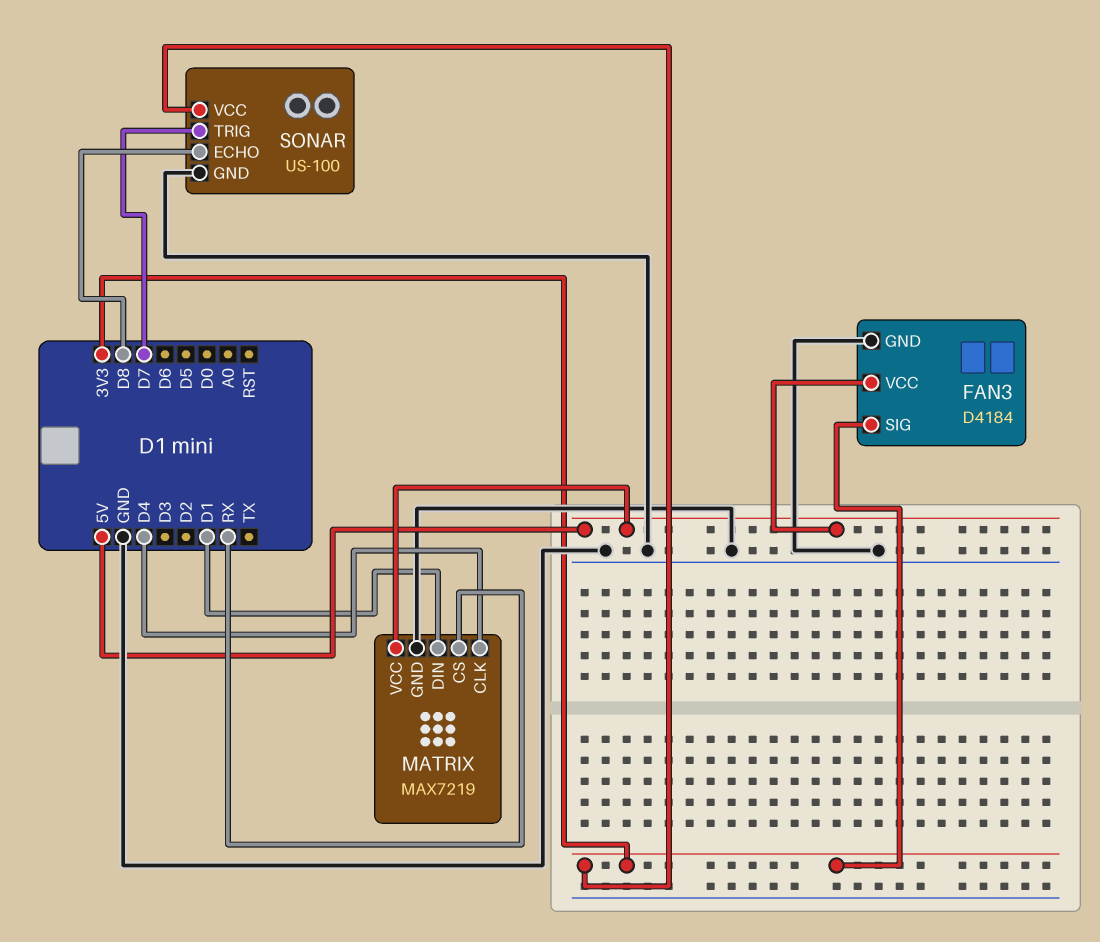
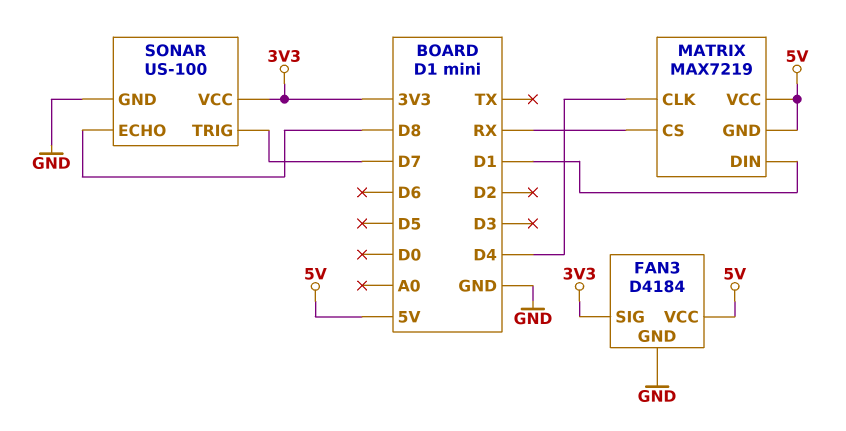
MATRIX pin GND: GND -> 5V

